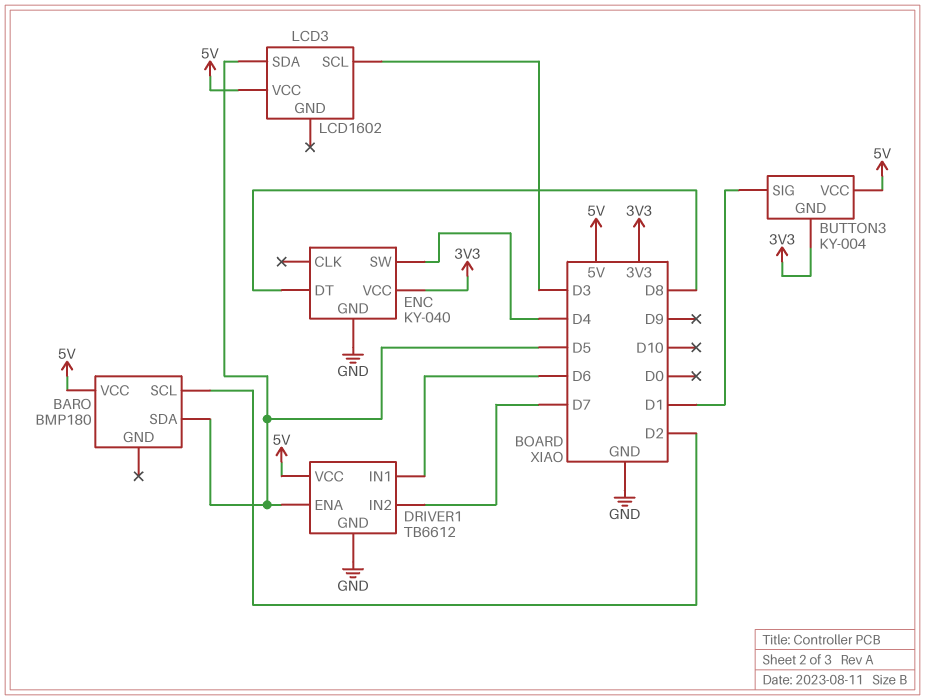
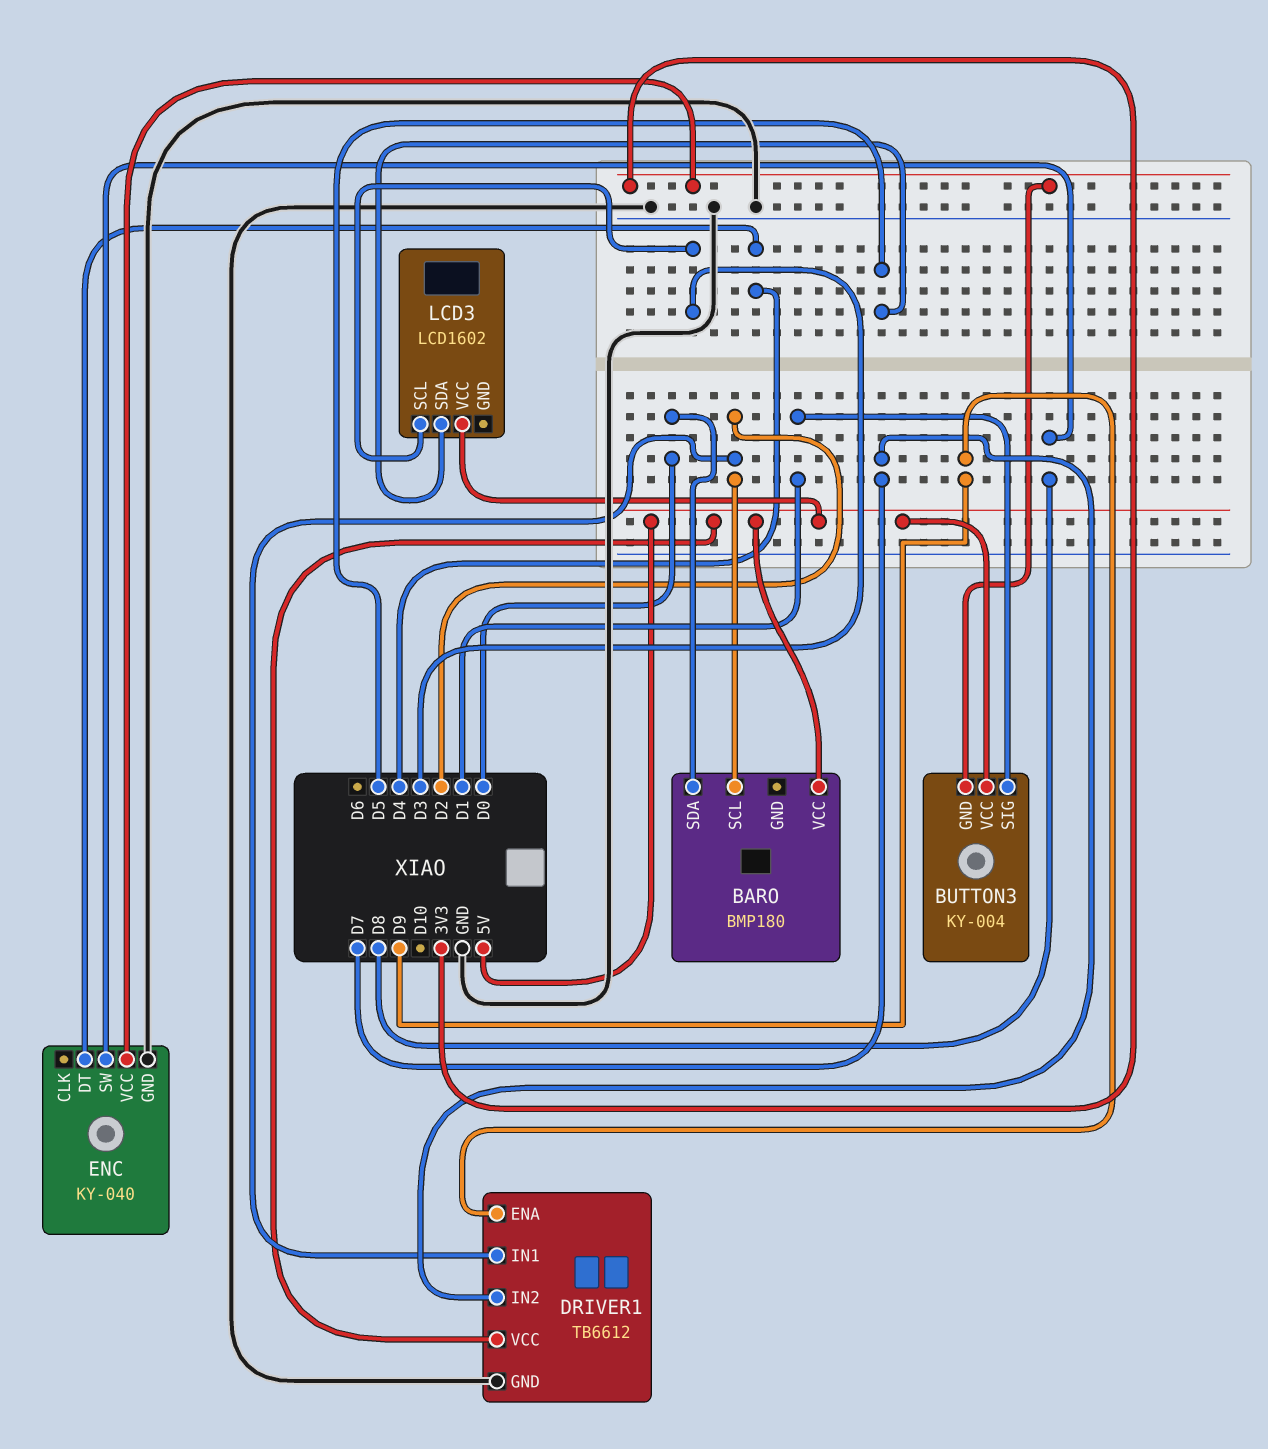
BARO pin SDA: D5 -> D0
DRIVER1 pin ENA: D5 -> D9
DRIVER1 pin IN1: D6 -> D2
ENC pin DT: D8 -> D4
ENC pin SW: D4 -> D8

